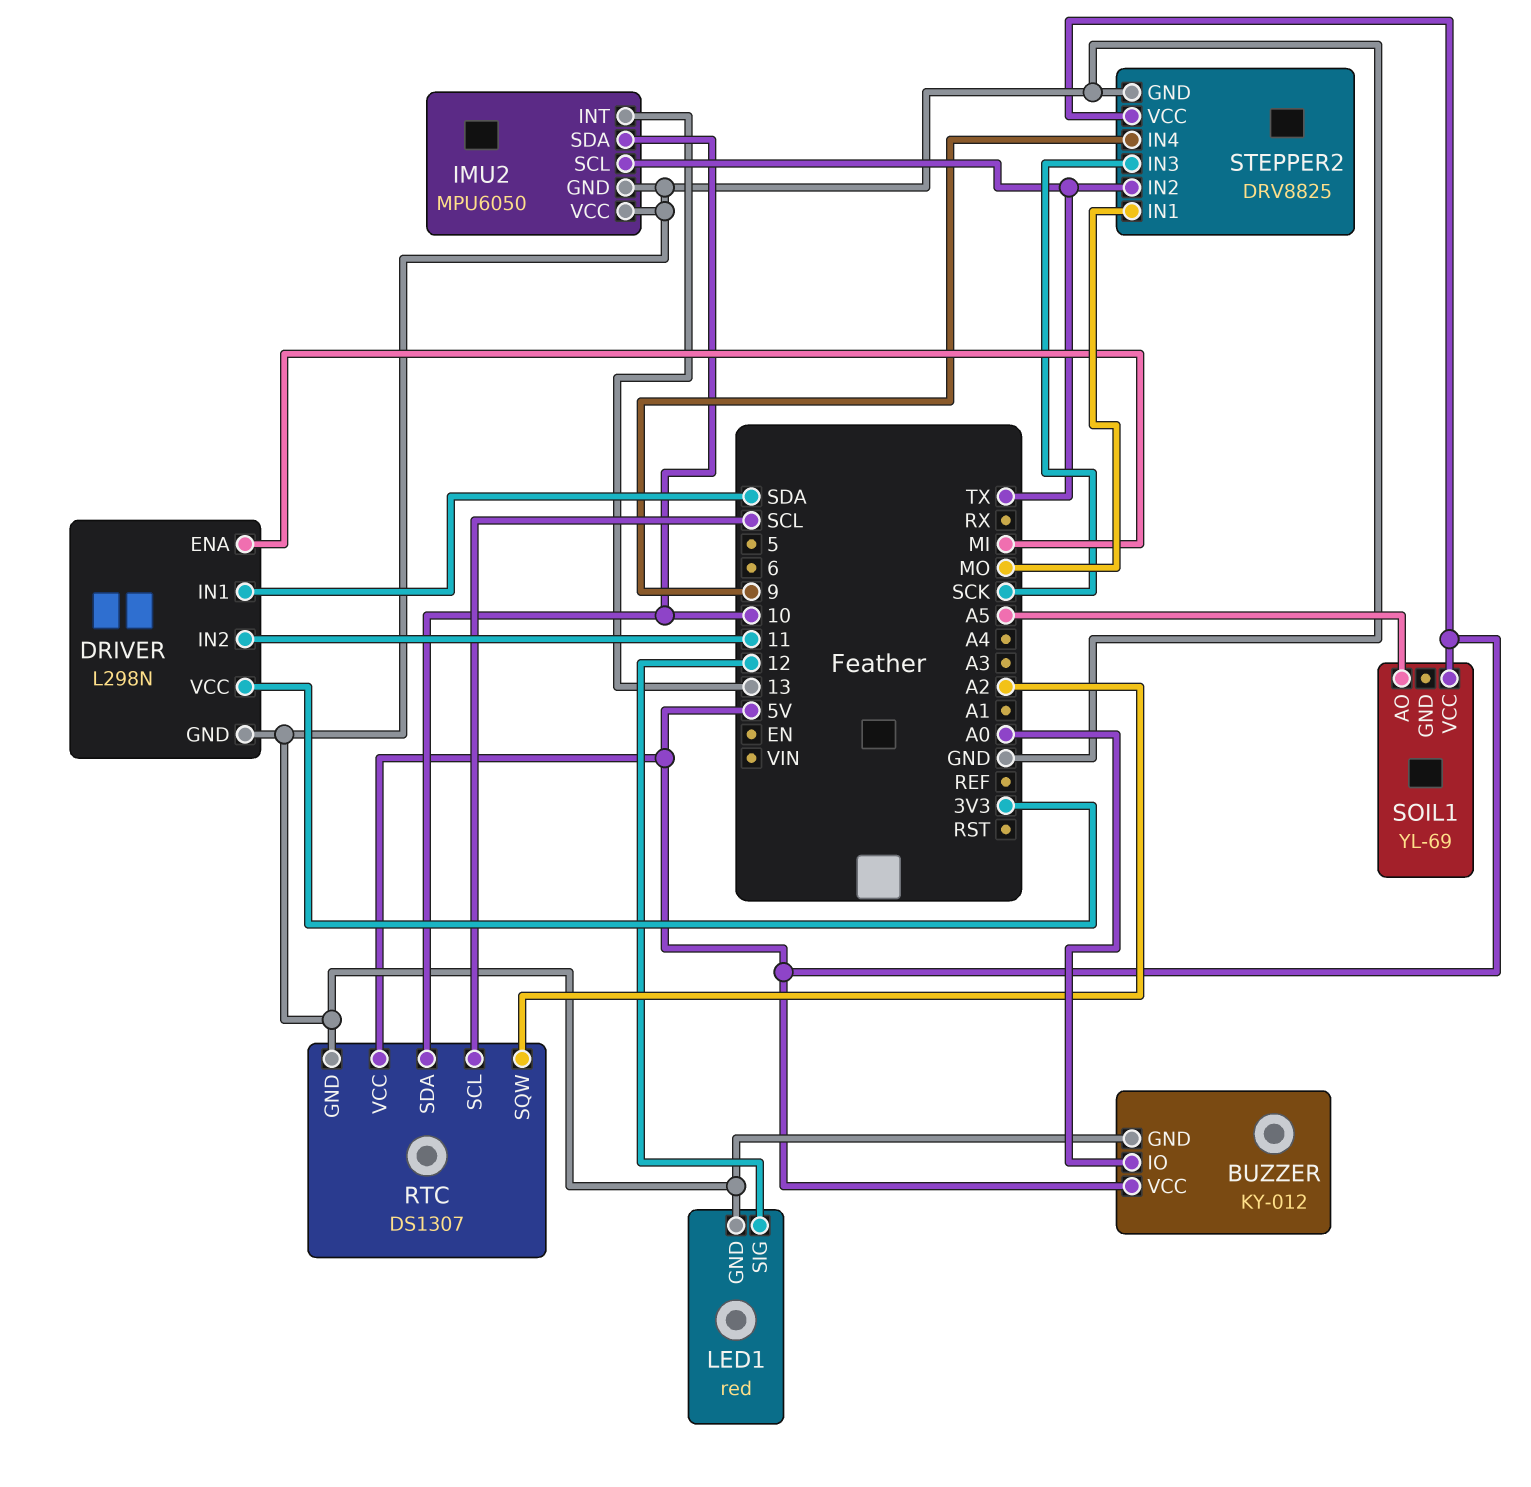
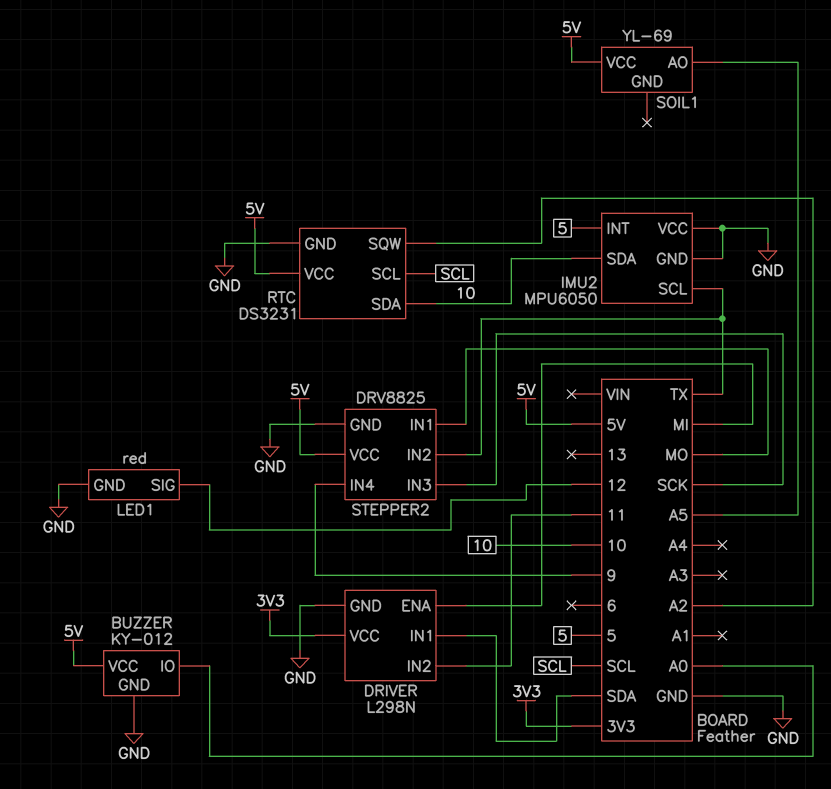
IMU2 pin INT: 13 -> 5
RTC: DS1307 -> DS3231

